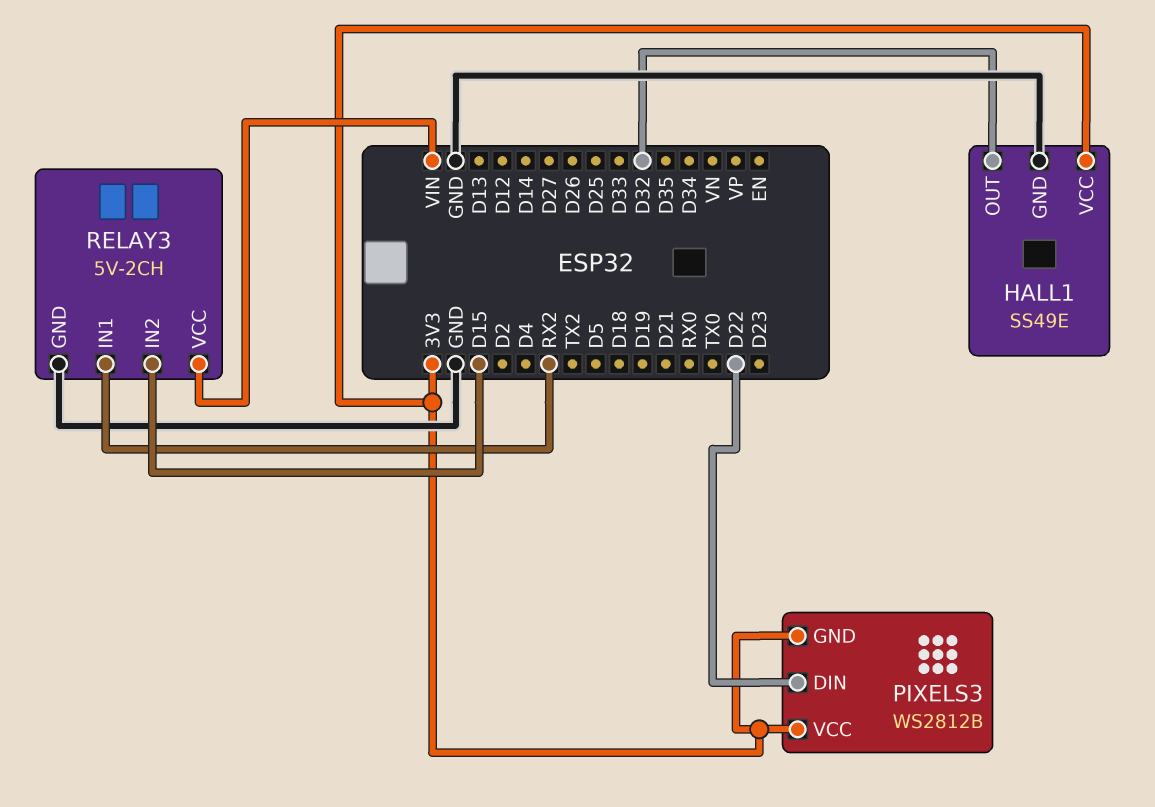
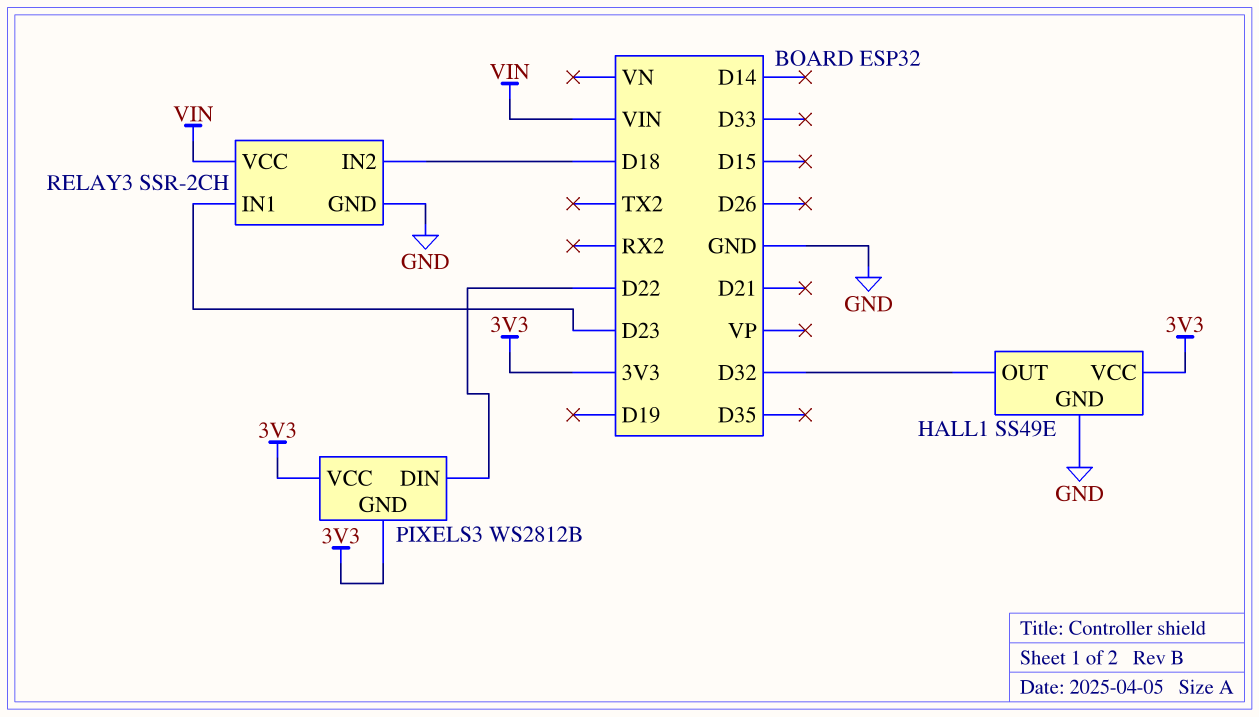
RELAY3: 5V-2CH -> SSR-2CH
RELAY3 pin IN1: RX2 -> D23
RELAY3 pin IN2: D15 -> D18

